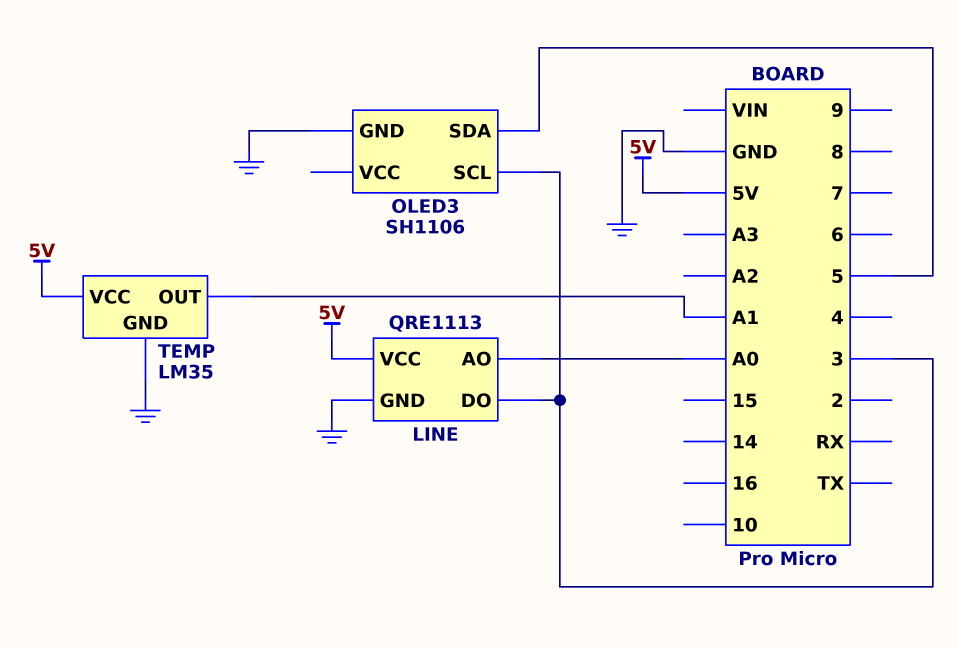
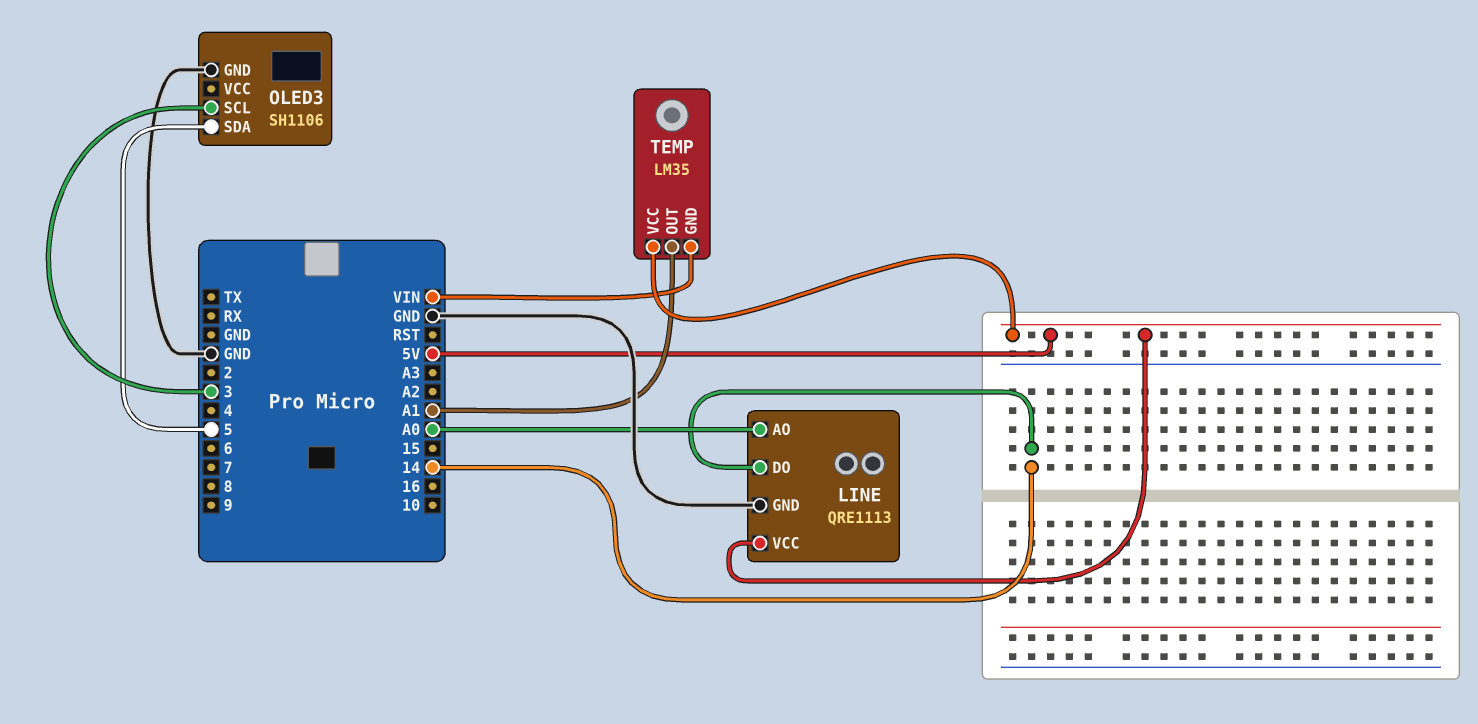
LINE pin DO: 3 -> 14
TEMP pin GND: GND -> VIN

